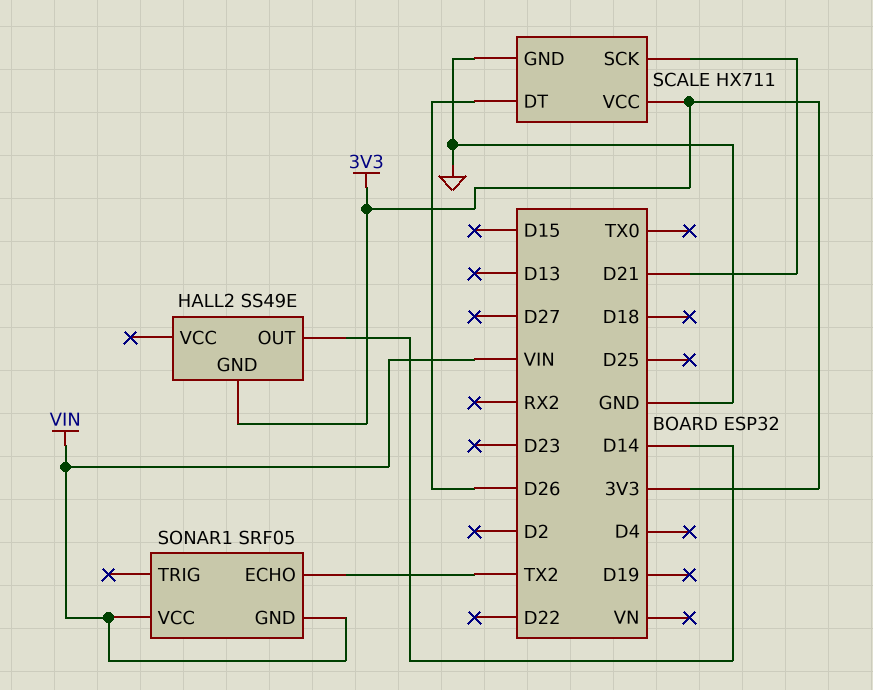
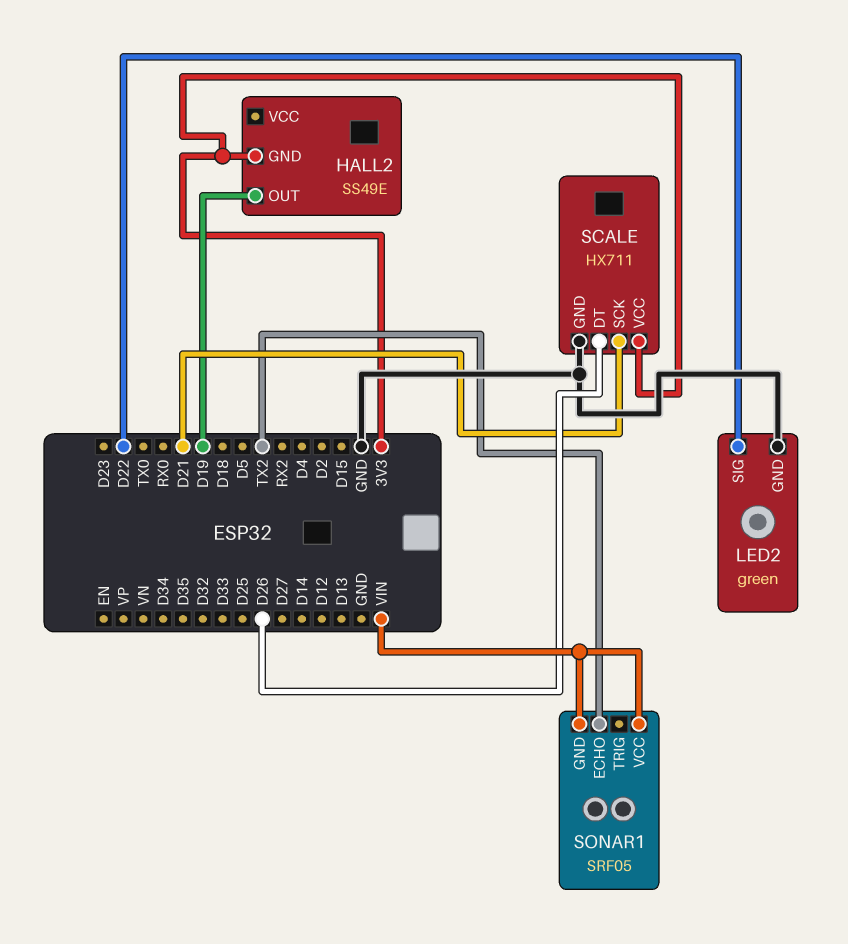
HALL2 pin OUT: D14 -> D19
LED2: none -> green
LED2 pin GND: none -> GND
LED2 pin SIG: none -> D22

